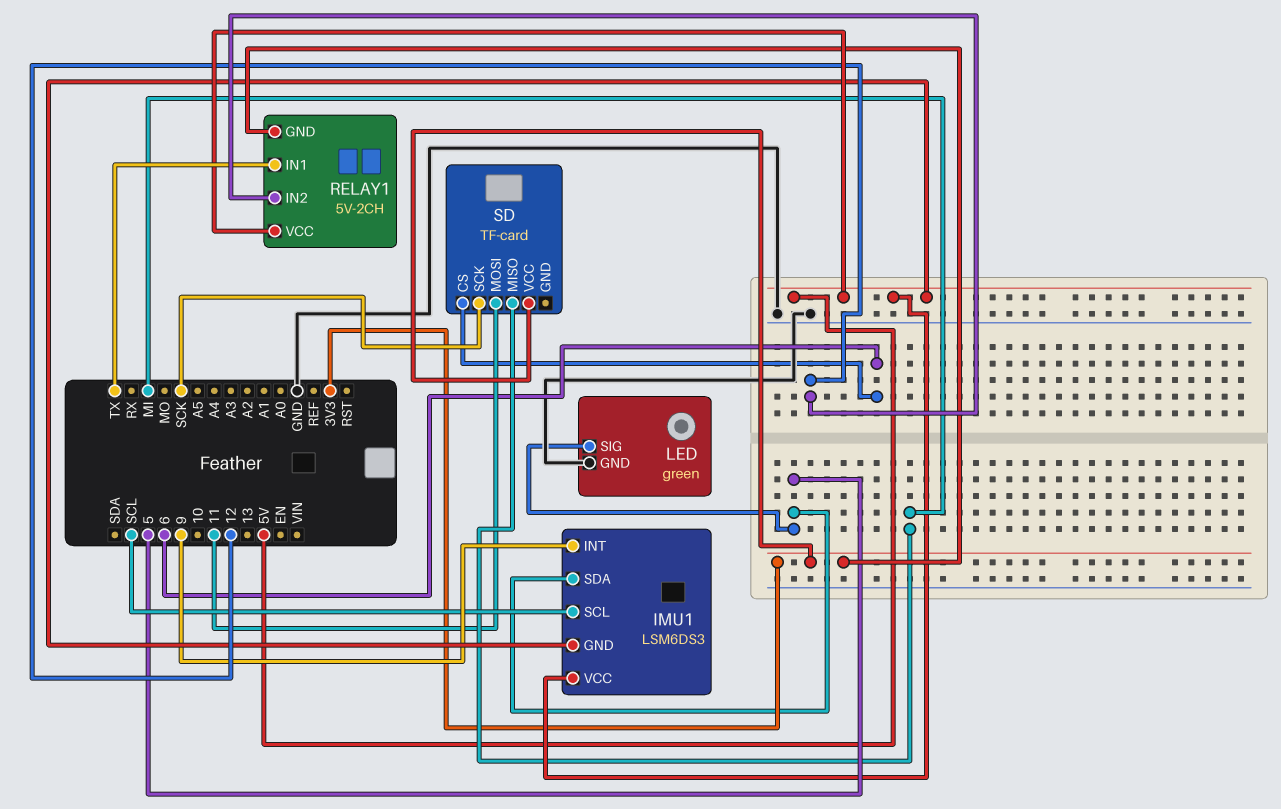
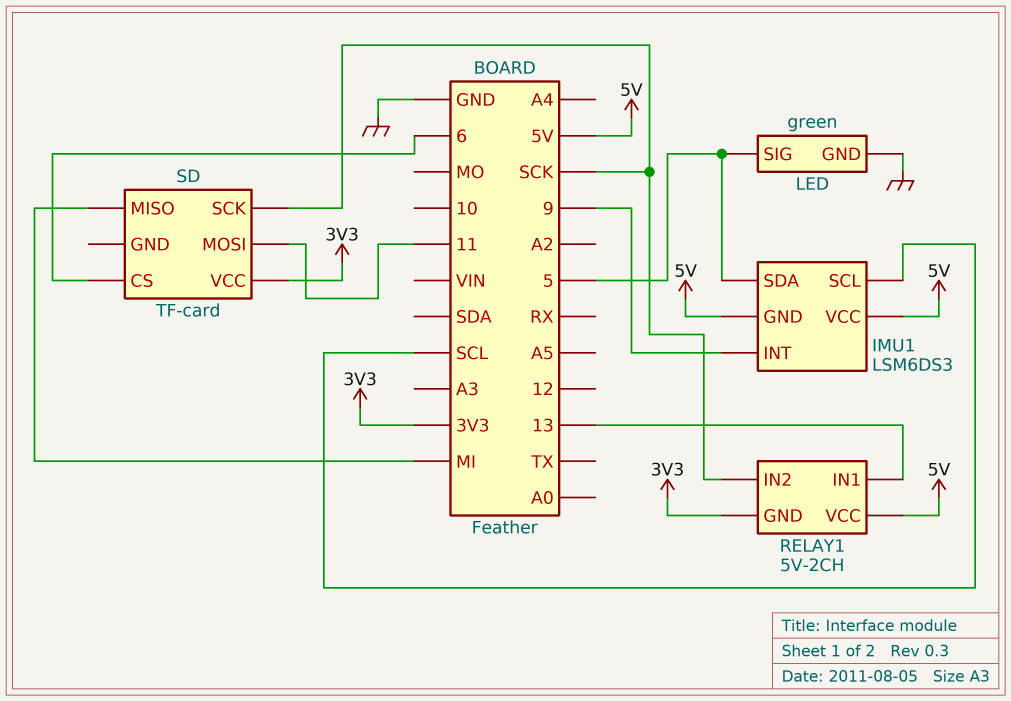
RELAY1 pin IN1: TX -> 13
RELAY1 pin IN2: 12 -> SCK

